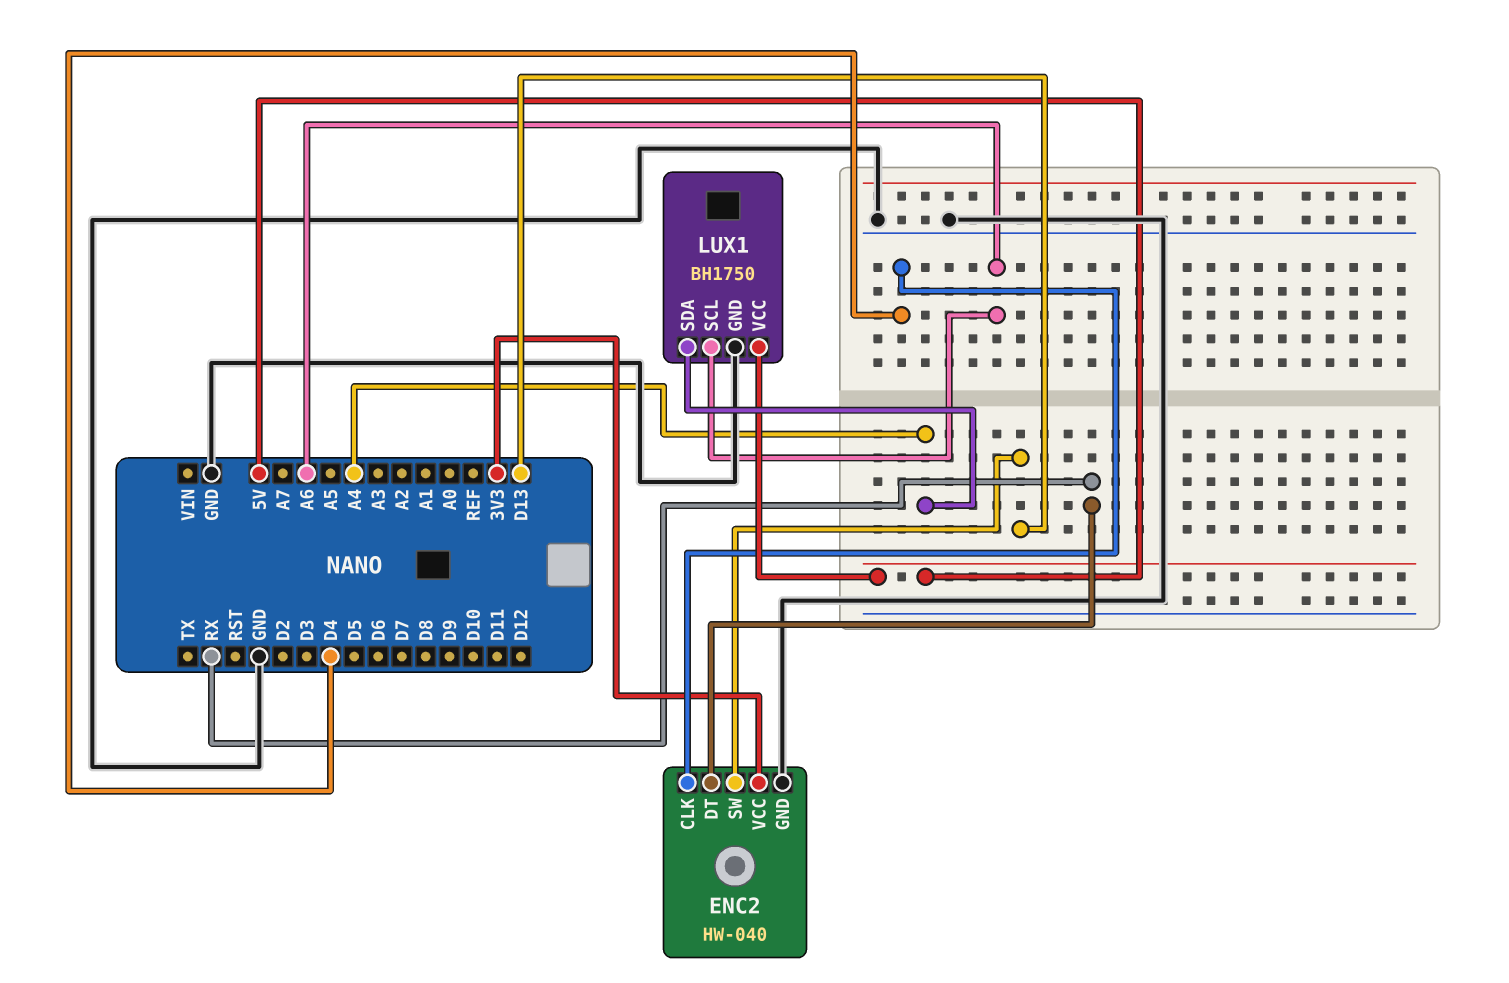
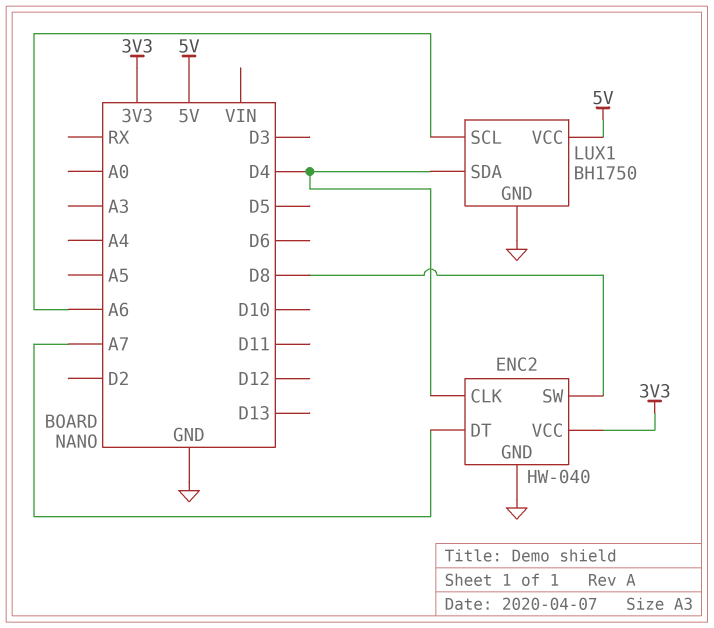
ENC2 pin DT: RX -> A7
ENC2 pin SW: D13 -> D8
LUX1 pin SDA: A4 -> D4

